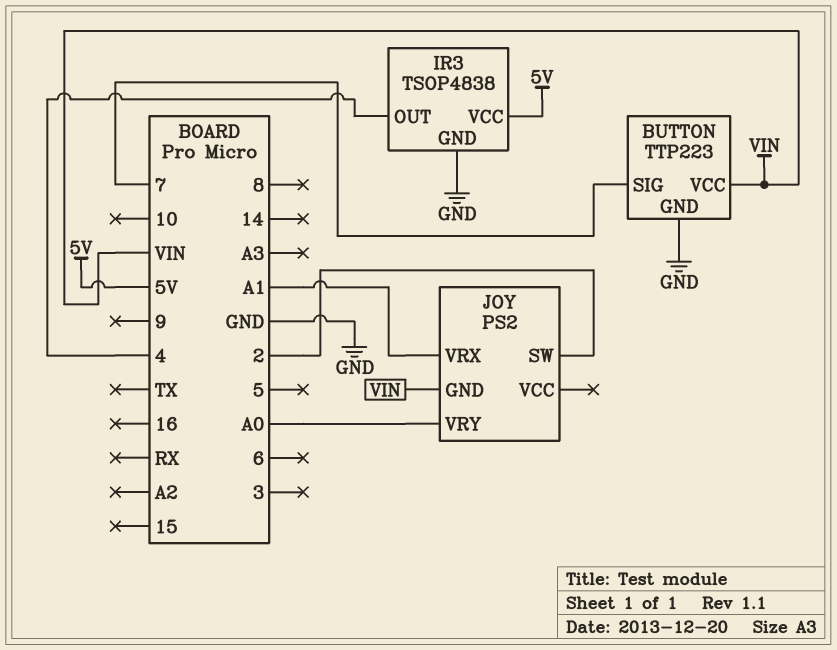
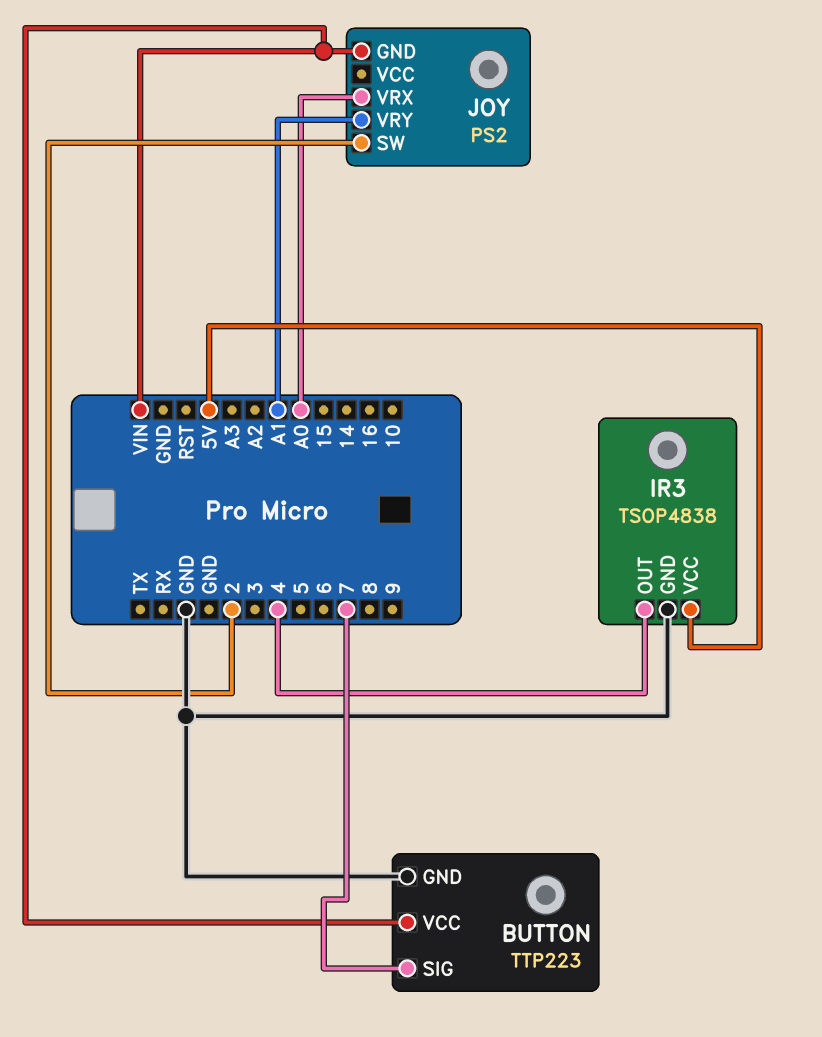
JOY pin VRX: A1 -> A0
JOY pin VRY: A0 -> A1

